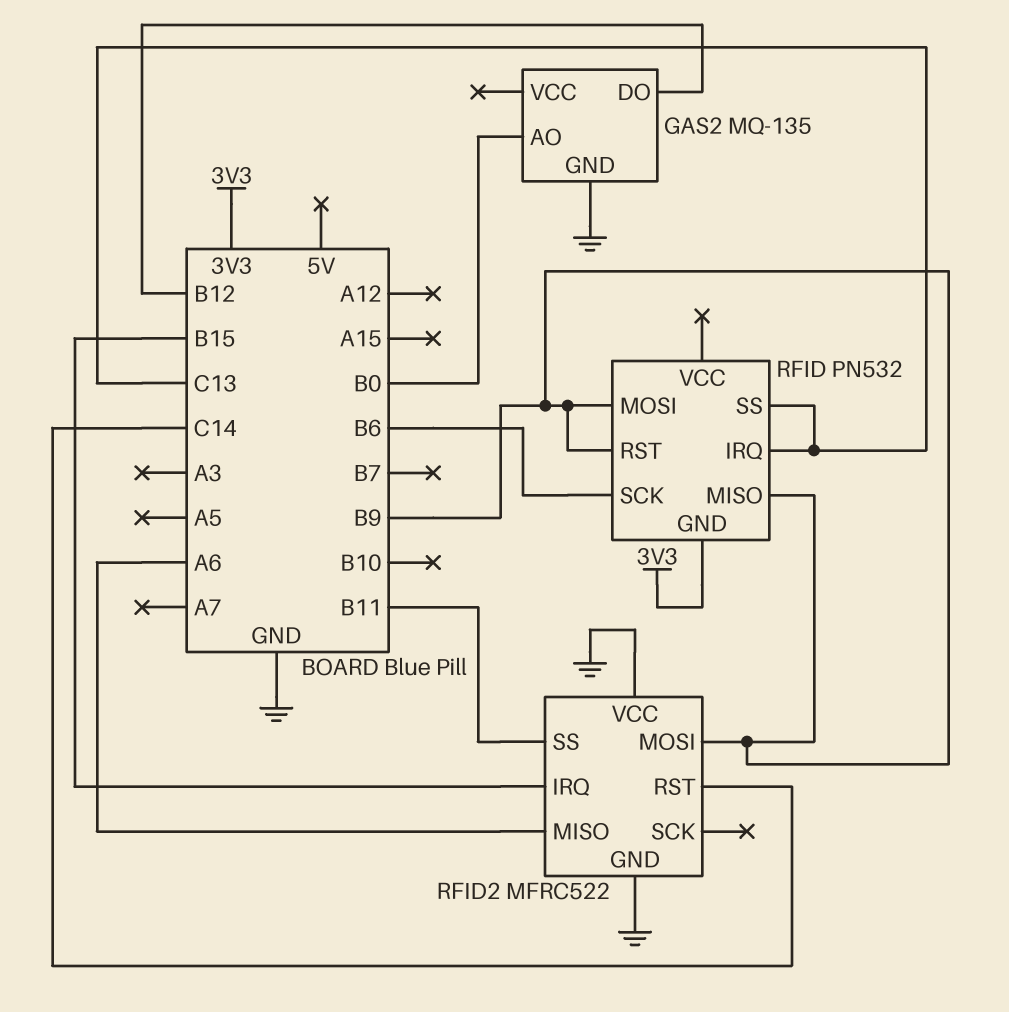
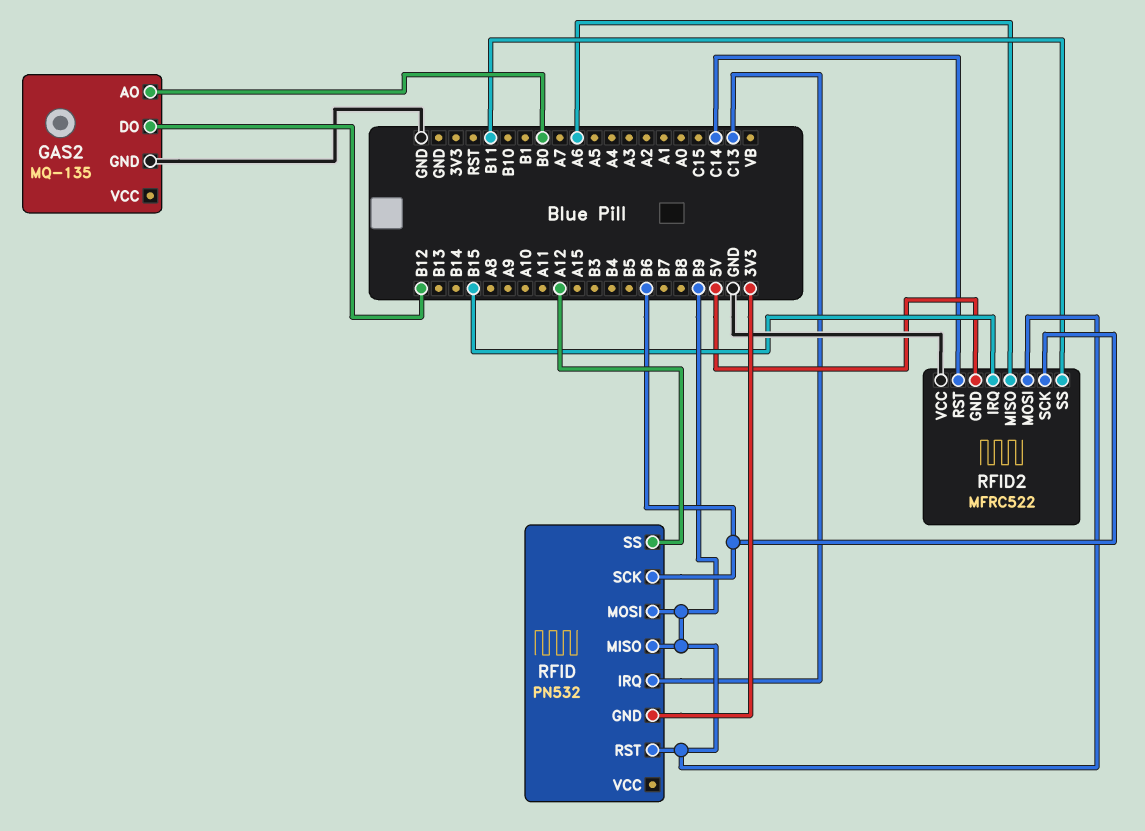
RFID pin SS: C13 -> A12
RFID2 pin GND: GND -> 5V
RFID2 pin SCK: none -> B6

